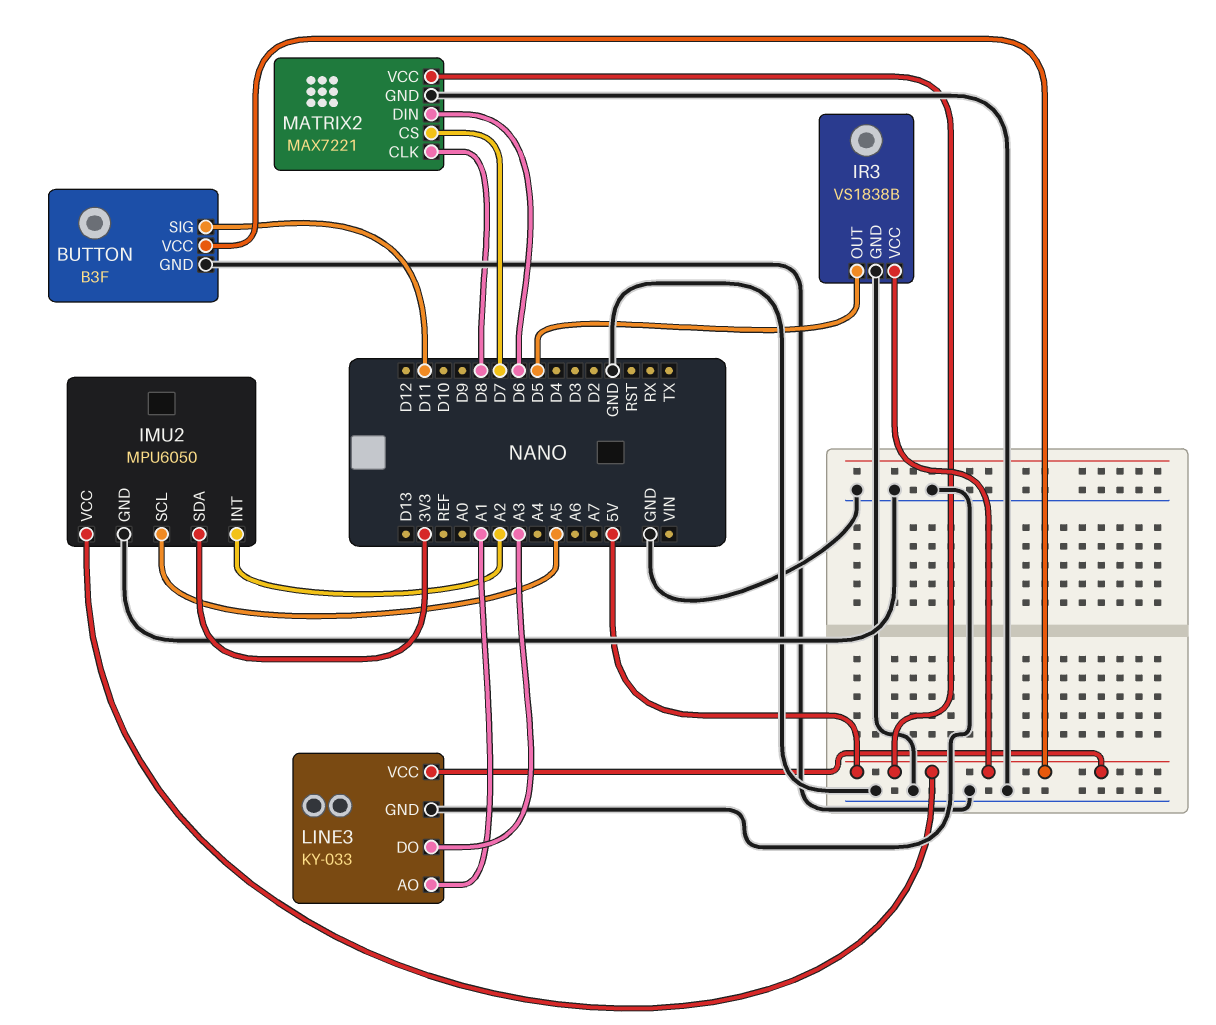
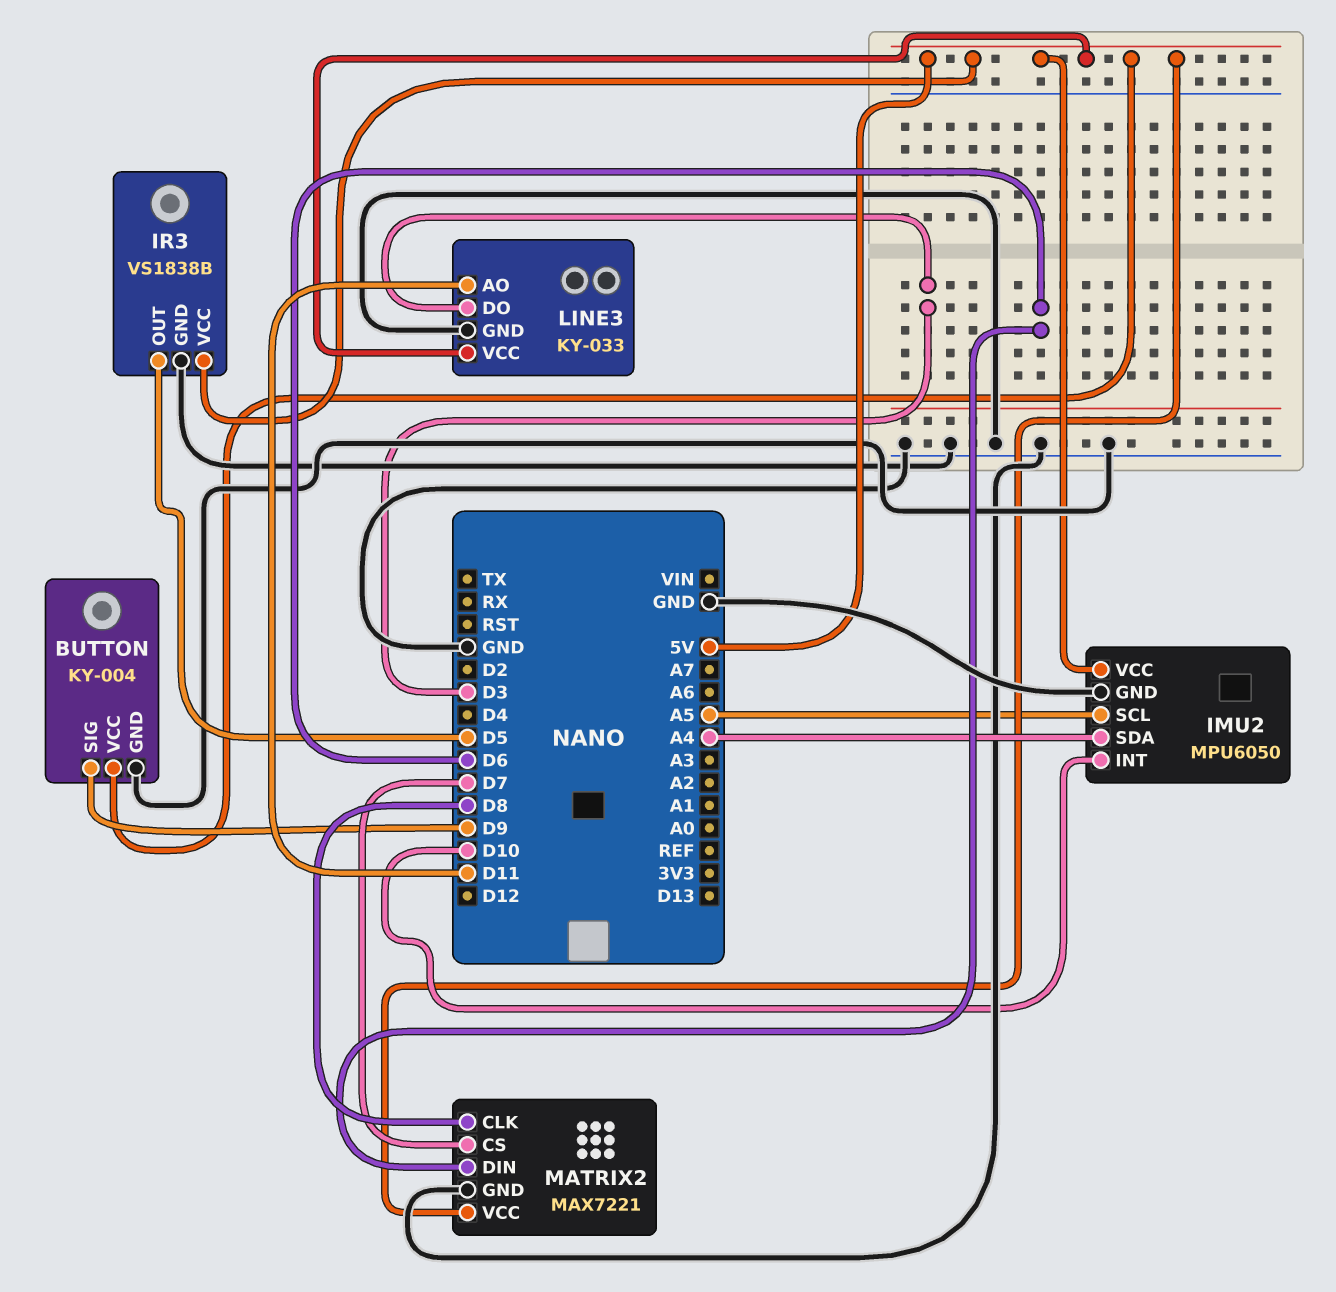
BUTTON: B3F -> KY-004
BUTTON pin SIG: D11 -> D9
IMU2 pin INT: A2 -> D10
IMU2 pin SDA: 3V3 -> A4
LINE3 pin AO: A1 -> D11
LINE3 pin DO: A3 -> D3

